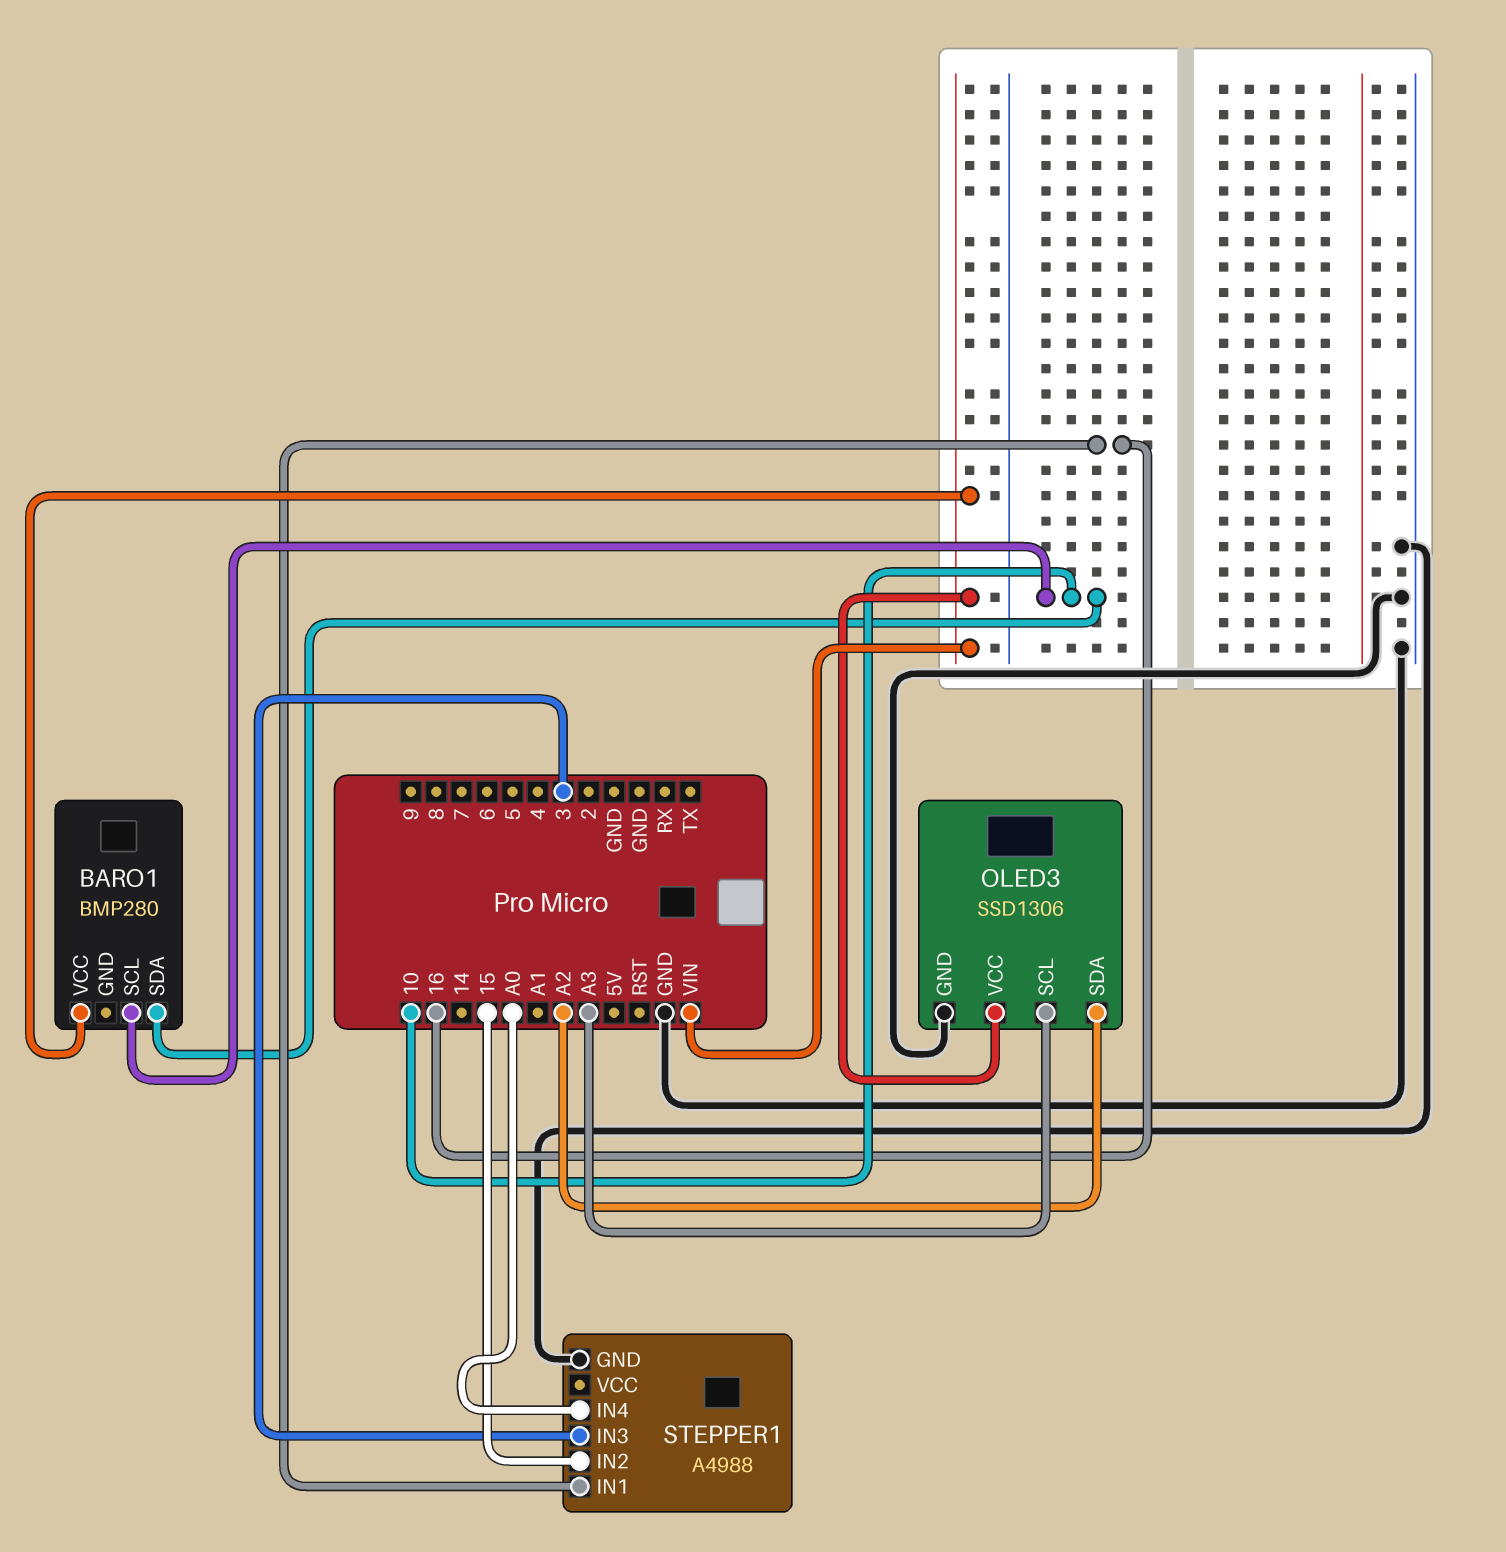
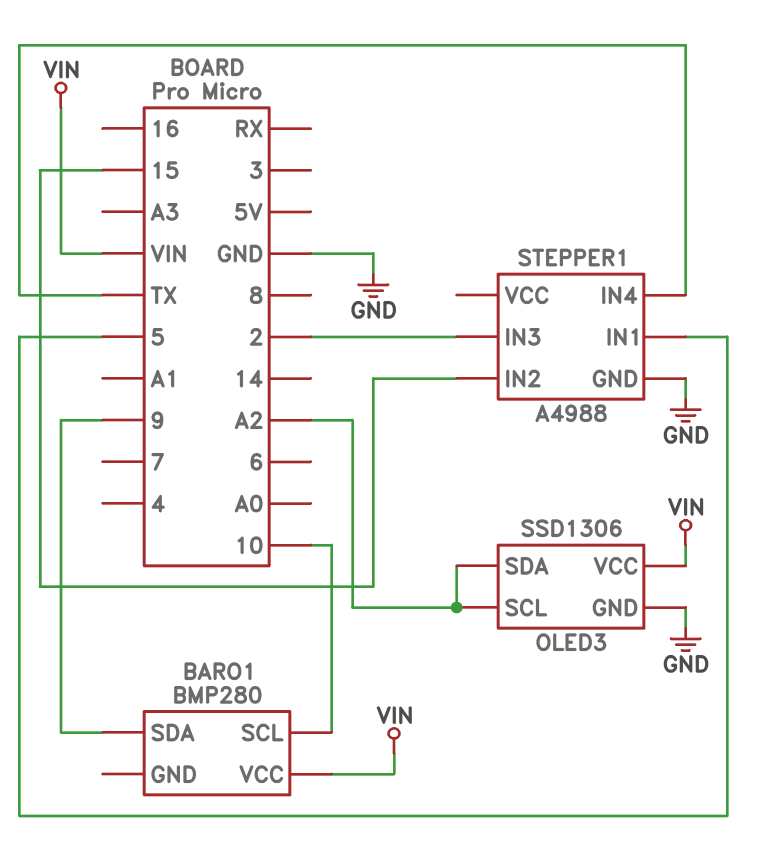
BARO1 pin SDA: 10 -> 9
OLED3 pin SCL: A3 -> A2
STEPPER1 pin IN1: 16 -> 5
STEPPER1 pin IN3: 3 -> 2
STEPPER1 pin IN4: A0 -> TX

